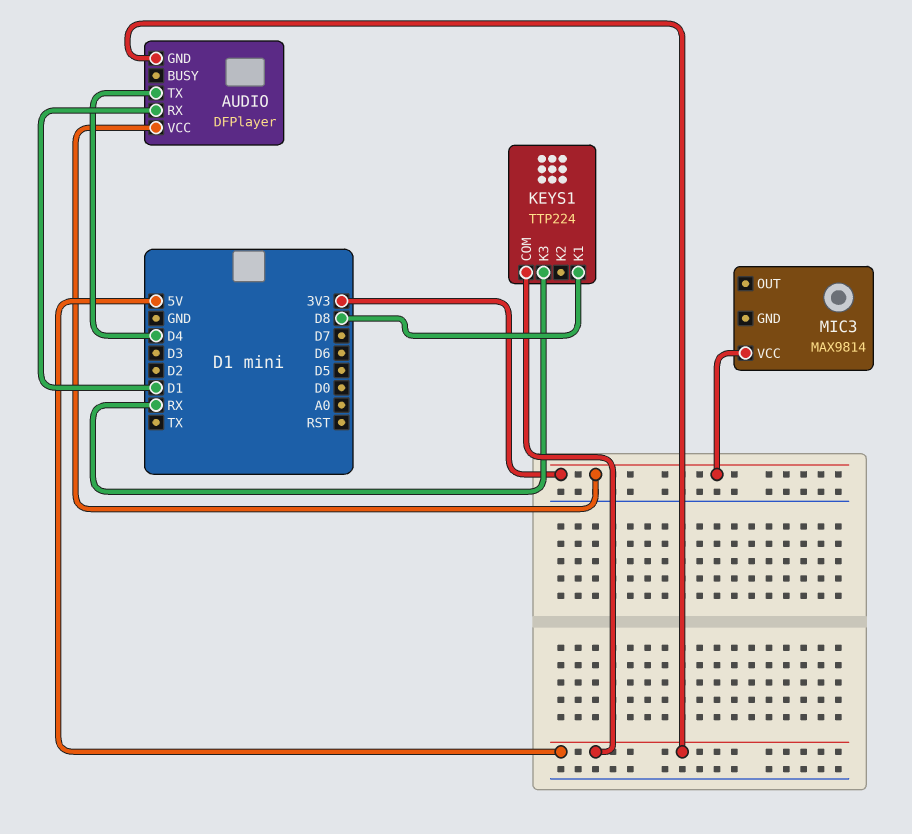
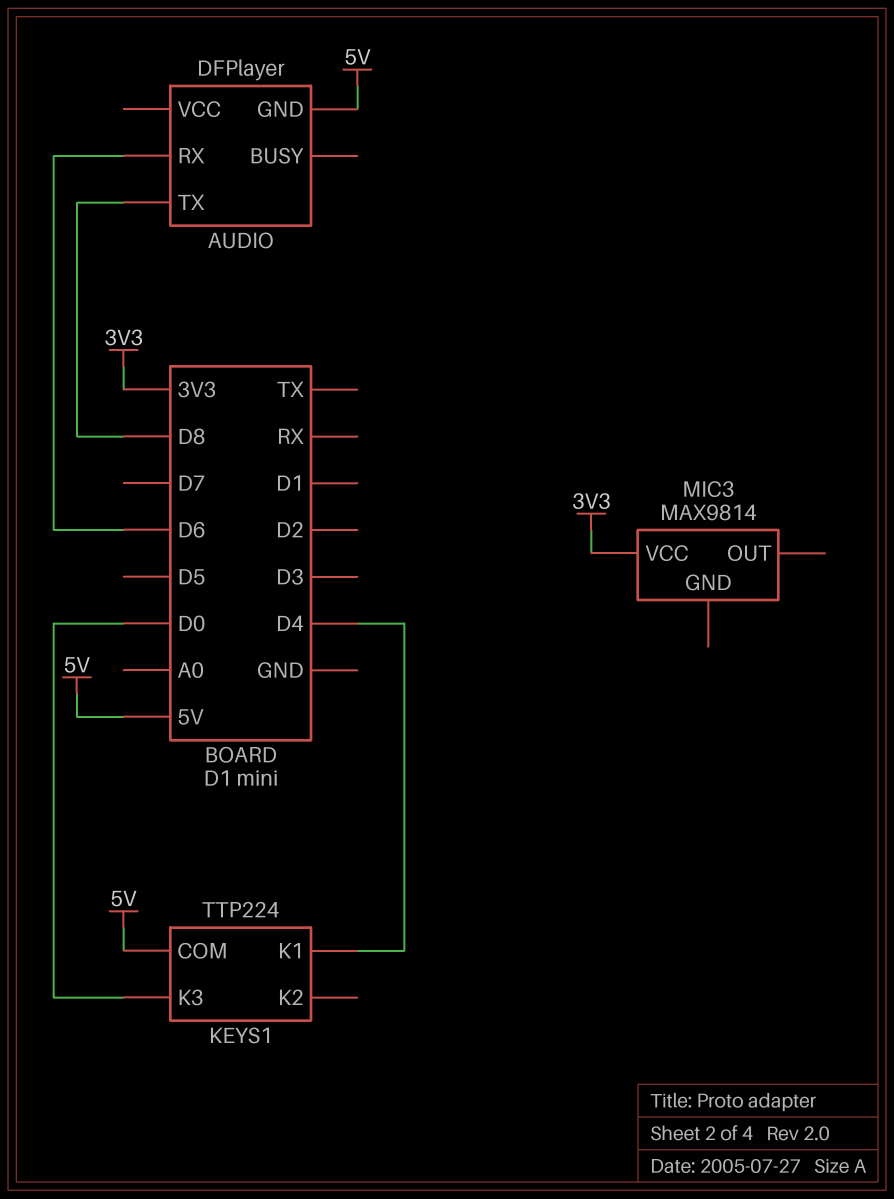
AUDIO pin RX: D1 -> D6
AUDIO pin TX: D4 -> D8
AUDIO pin VCC: 3V3 -> none
KEYS1 pin K1: D8 -> D4
KEYS1 pin K3: RX -> D0

